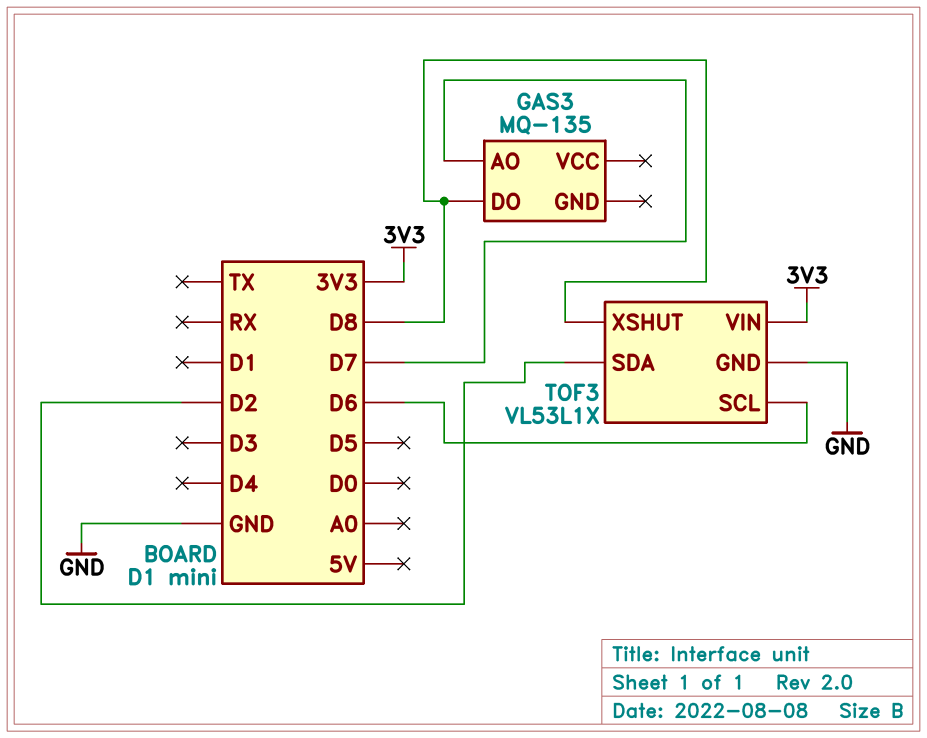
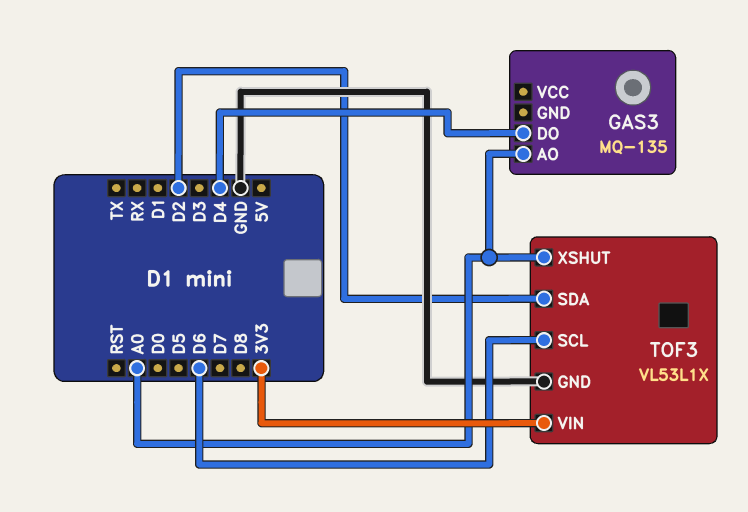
GAS3 pin AO: D7 -> A0
GAS3 pin DO: D8 -> D4
TOF3 pin XSHUT: D8 -> A0

